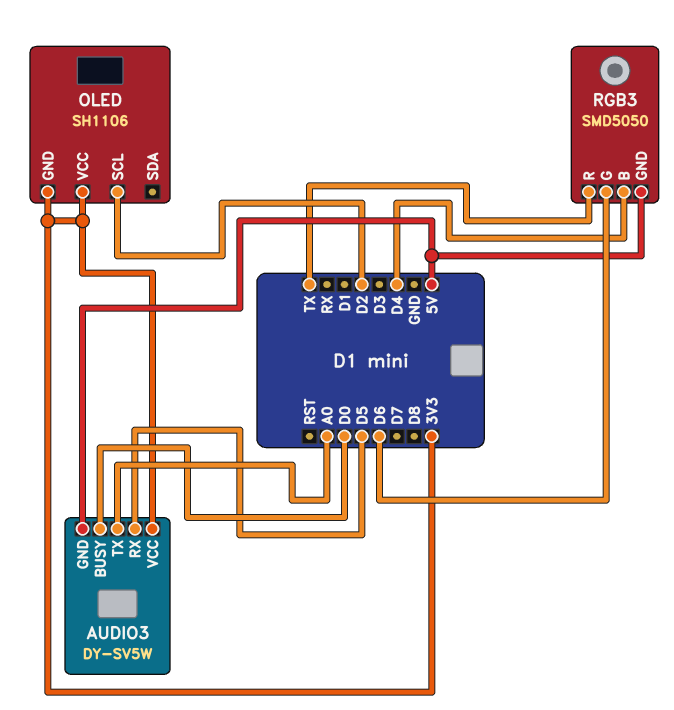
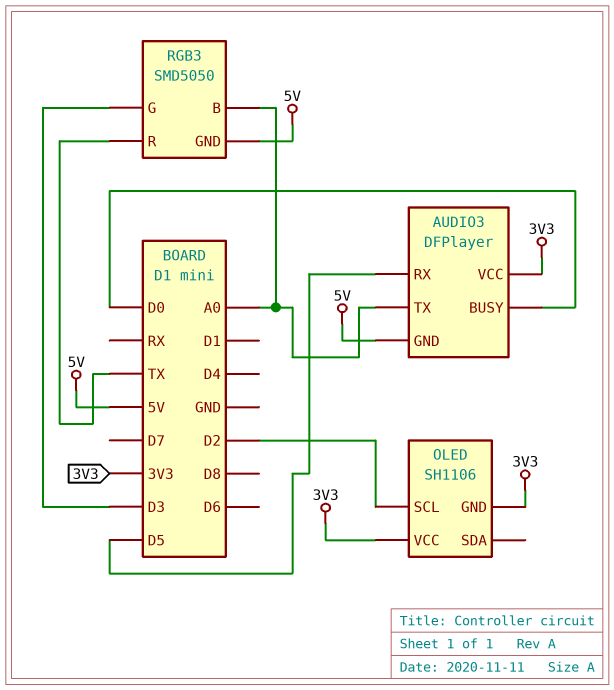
AUDIO3: DY-SV5W -> DFPlayer
RGB3 pin B: D4 -> A0
RGB3 pin G: D6 -> D3

